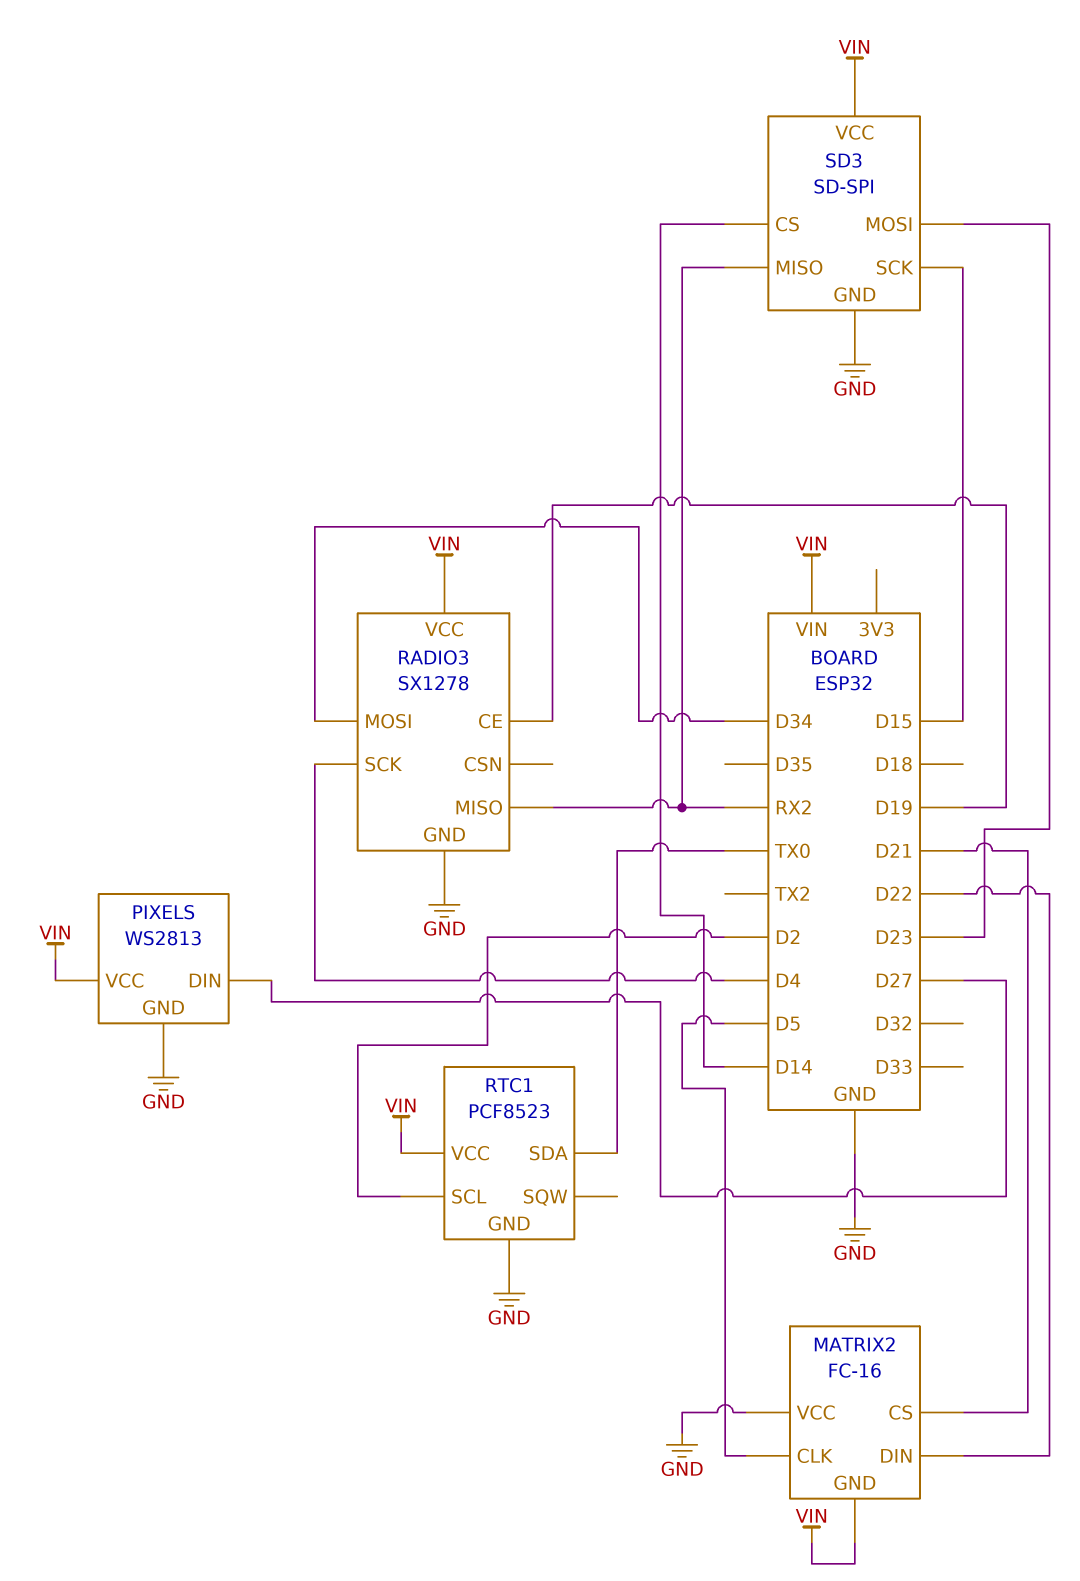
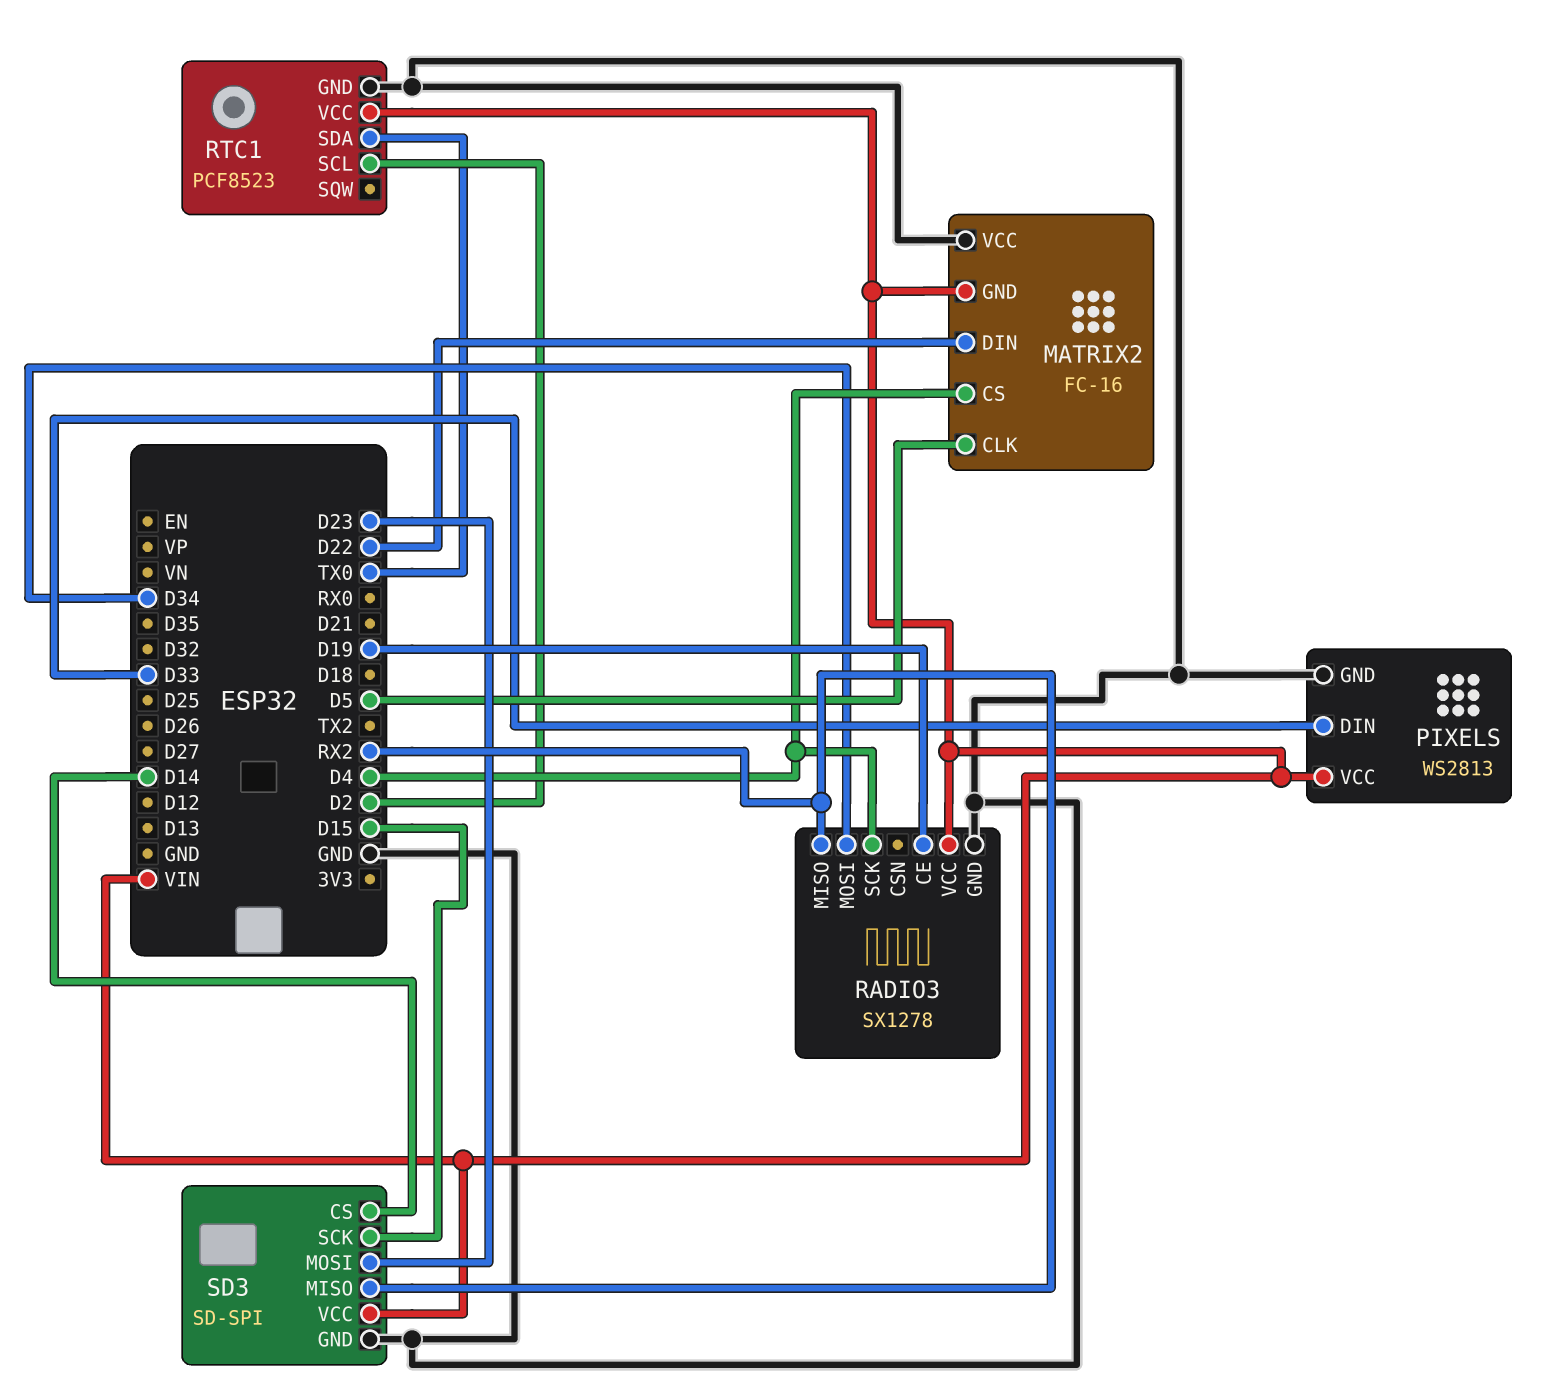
MATRIX2 pin CS: D21 -> D4
PIXELS pin DIN: D27 -> D33

